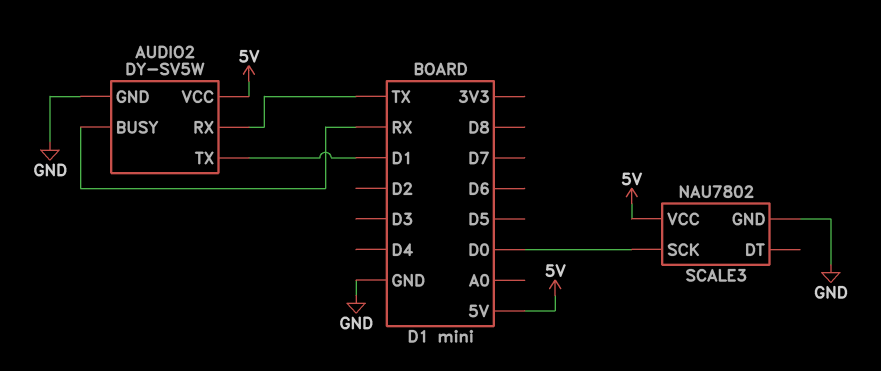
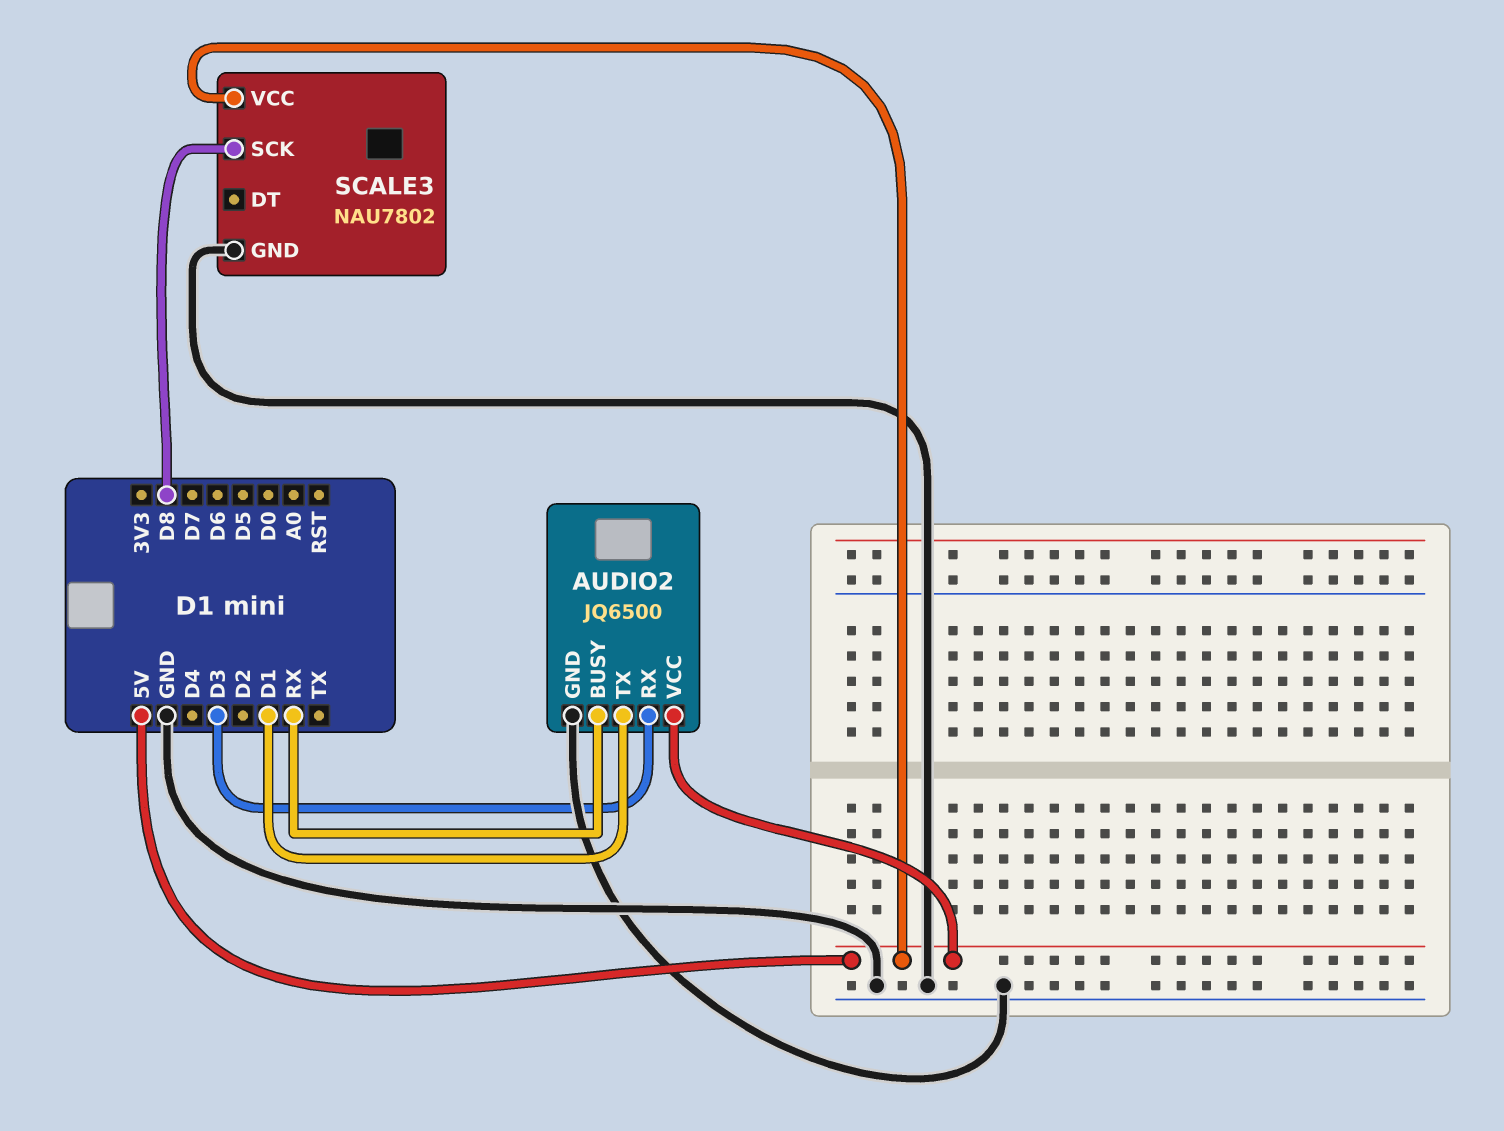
AUDIO2: DY-SV5W -> JQ6500
AUDIO2 pin RX: TX -> D3
SCALE3 pin SCK: D0 -> D8

